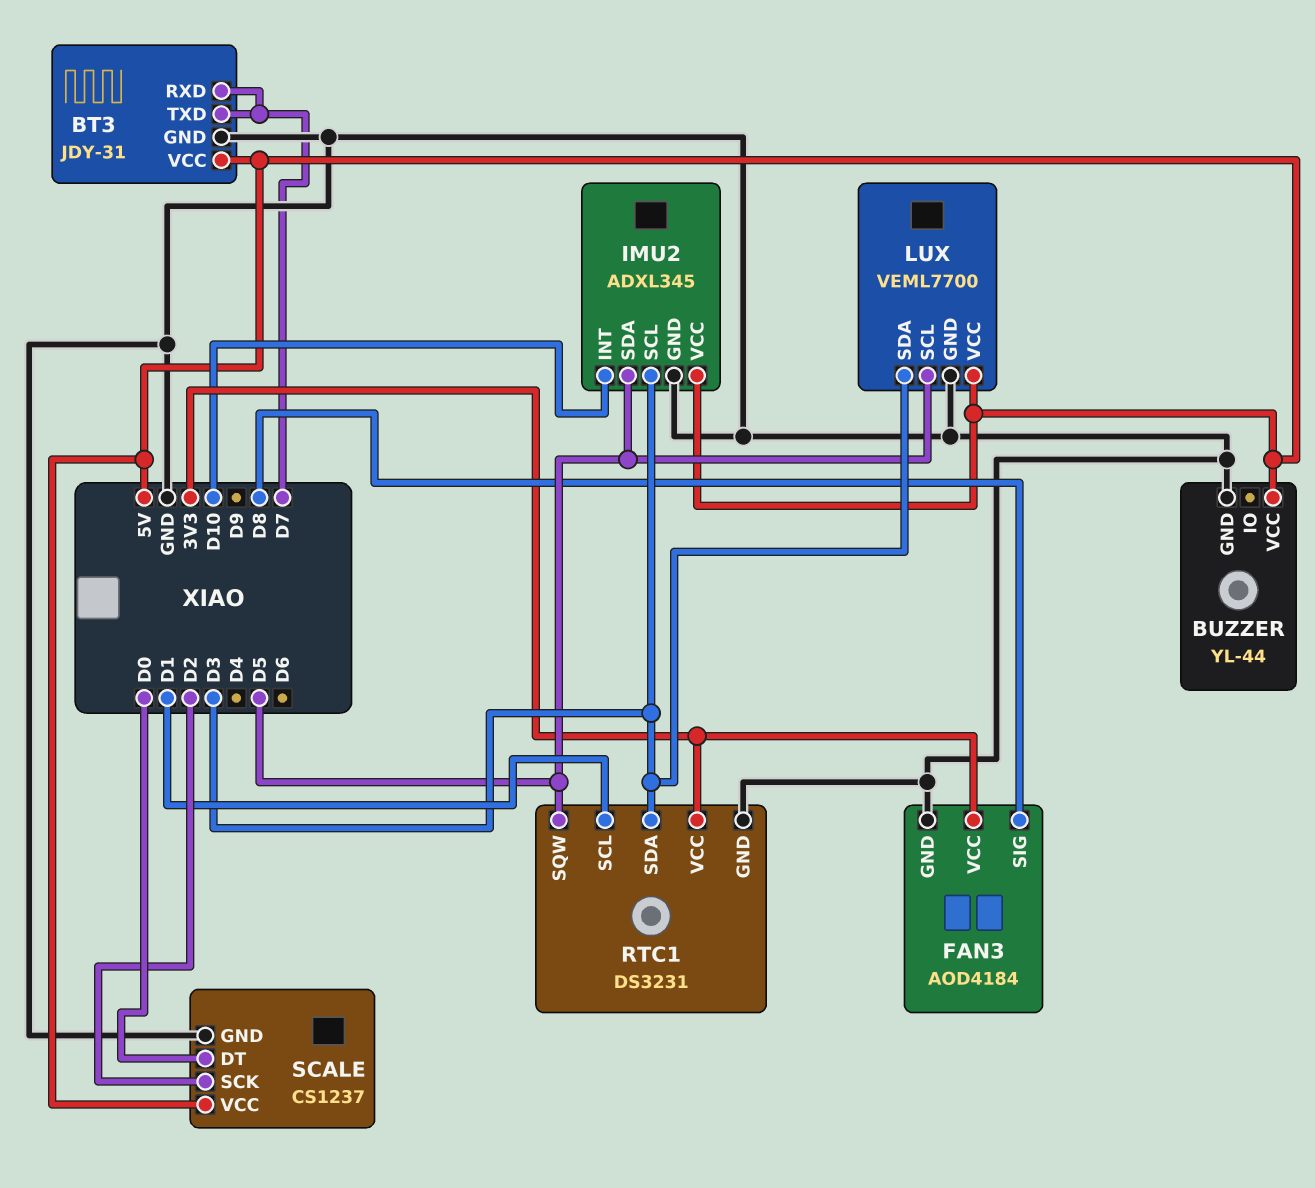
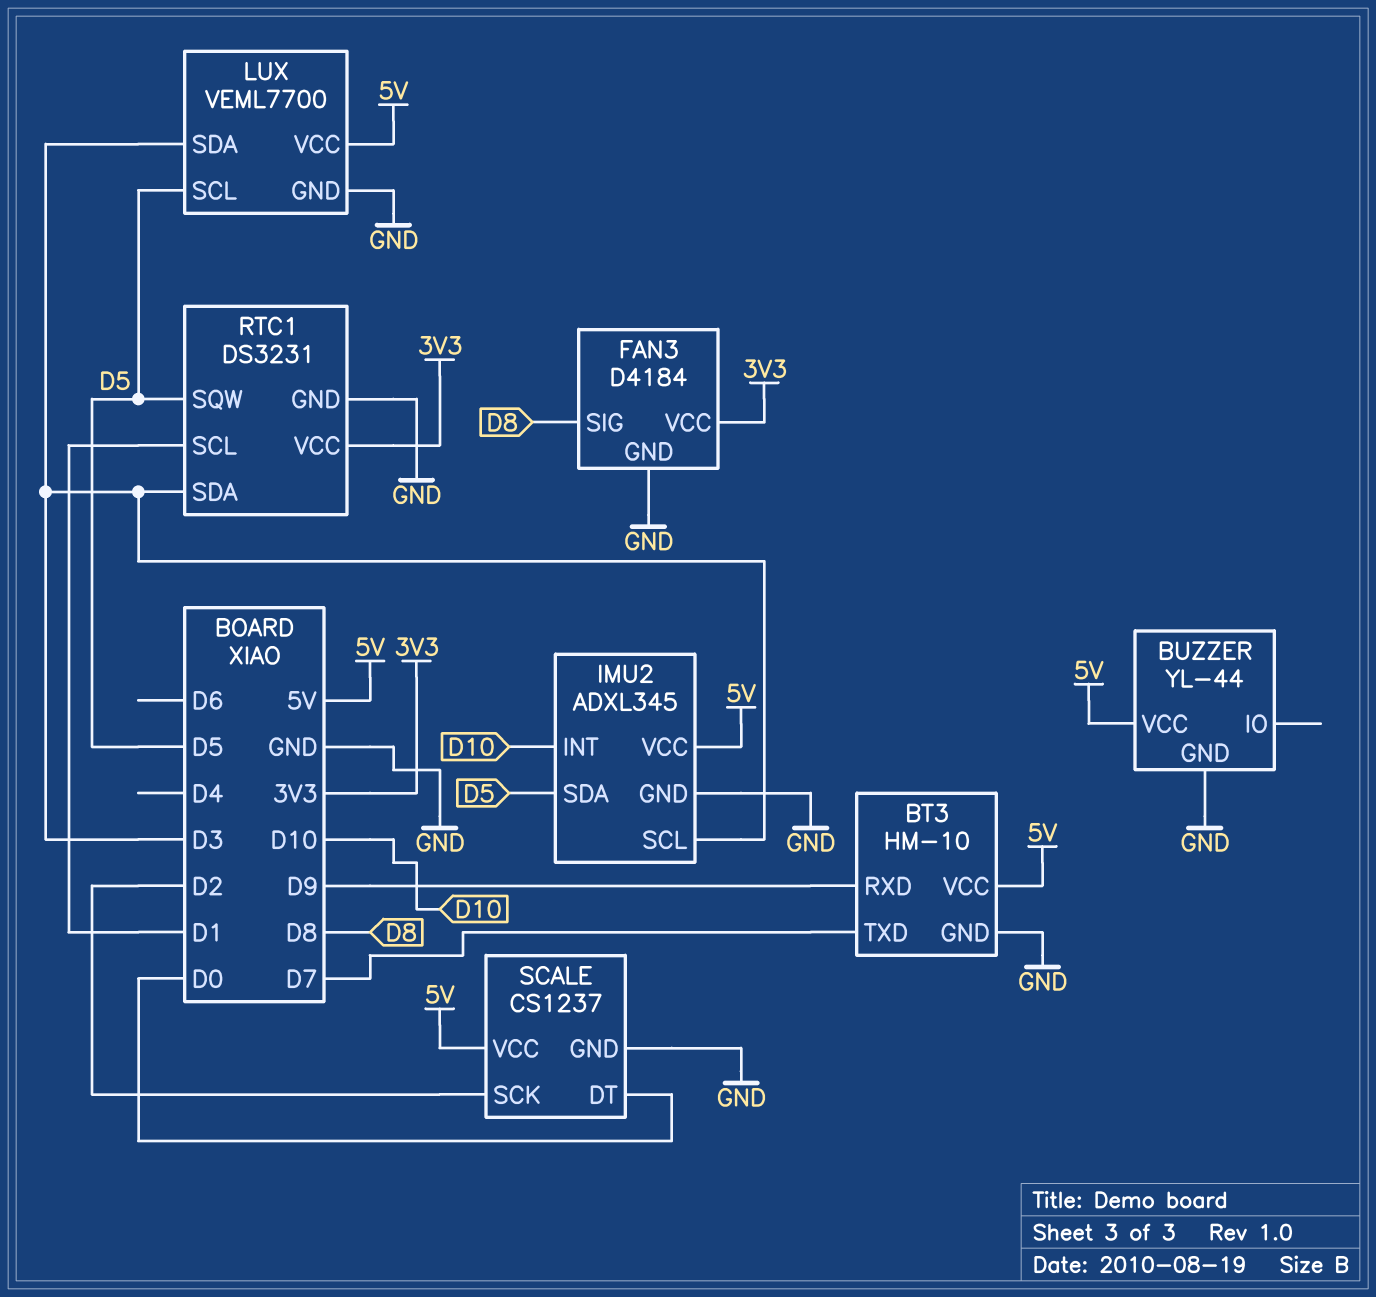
BT3: JDY-31 -> HM-10
BT3 pin RXD: D7 -> D9
FAN3: AOD4184 -> D4184

